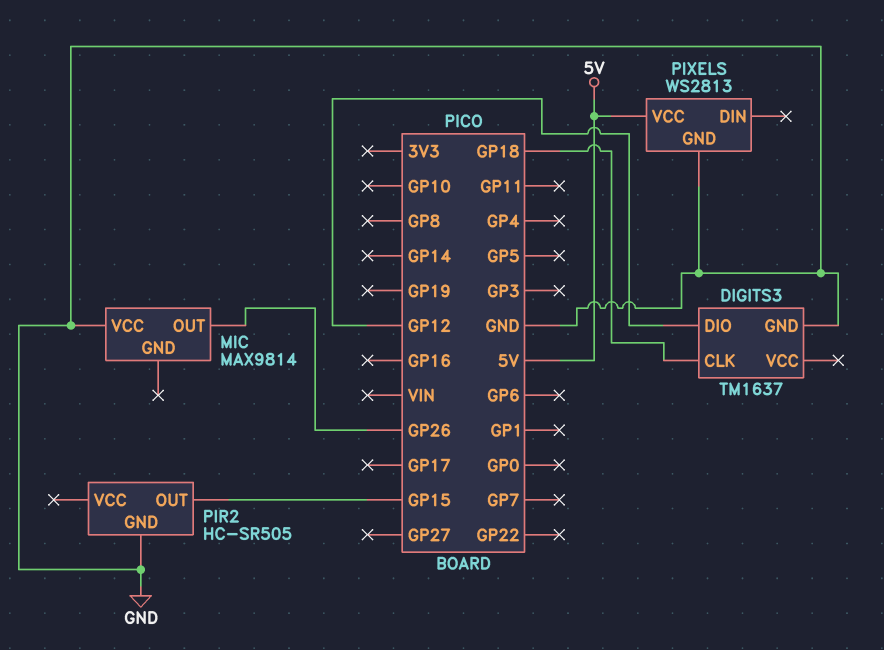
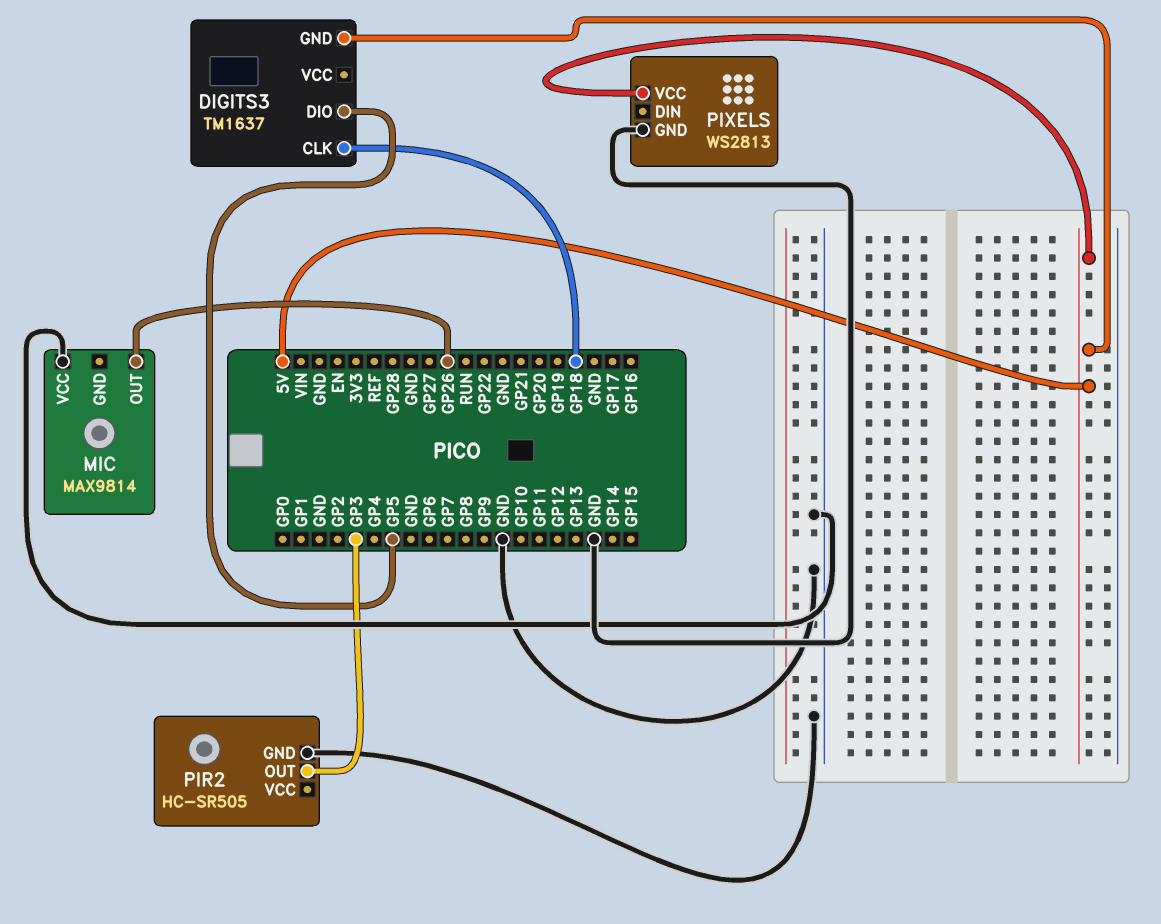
DIGITS3 pin DIO: GP12 -> GP5
DIGITS3 pin GND: GND -> 5V
PIR2 pin OUT: GP15 -> GP3

